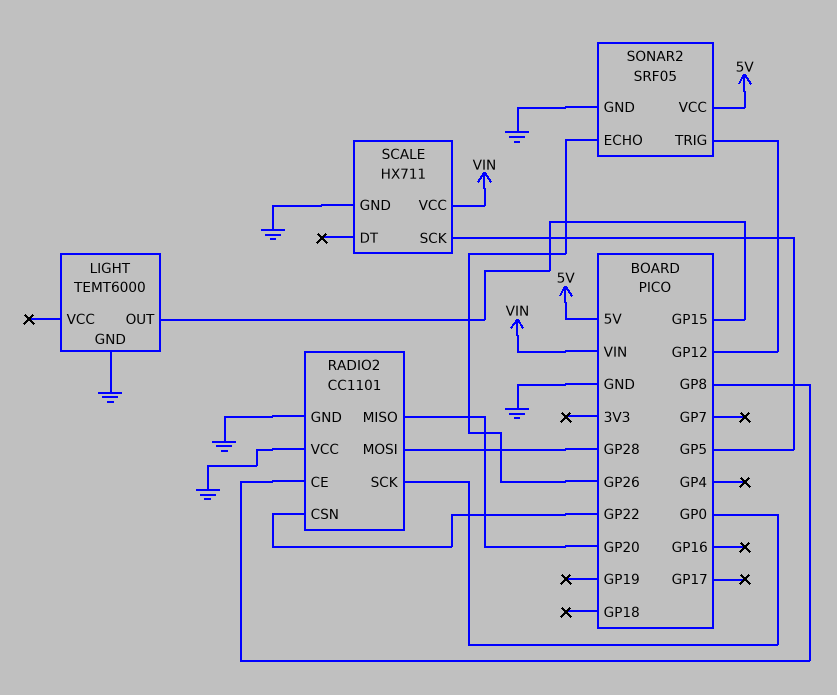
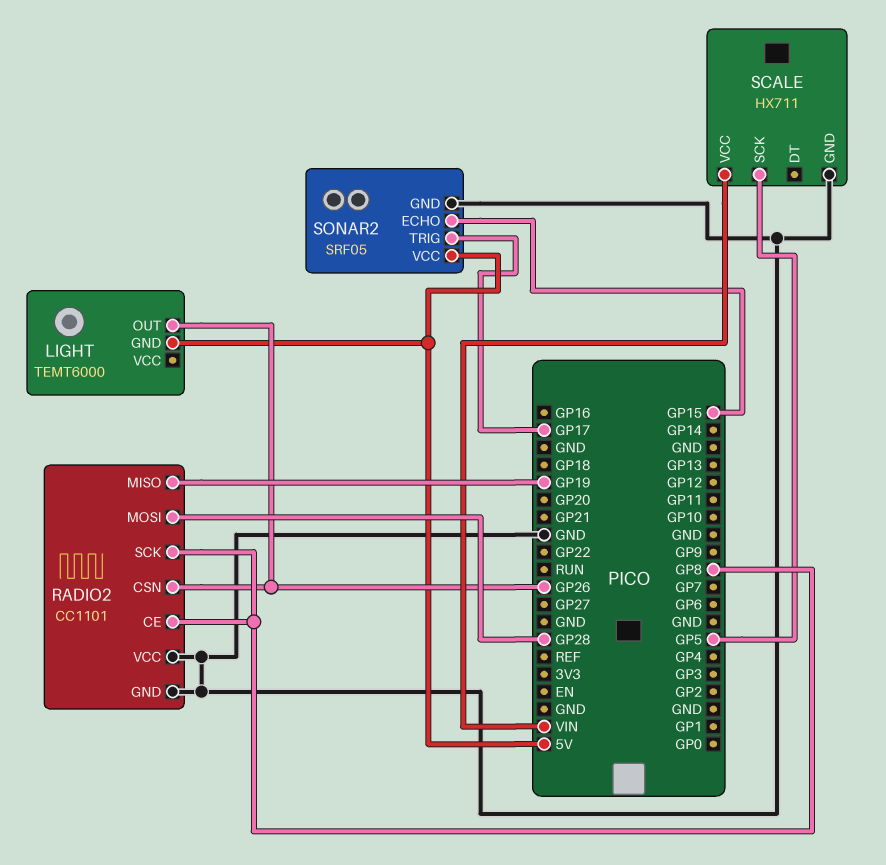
LIGHT pin GND: GND -> 5V
LIGHT pin OUT: GP15 -> GP26
RADIO2 pin CSN: GP22 -> GP26
RADIO2 pin MISO: GP20 -> GP19
RADIO2 pin SCK: GP0 -> GP8
SONAR2 pin ECHO: GP26 -> GP15
SONAR2 pin TRIG: GP12 -> GP17

